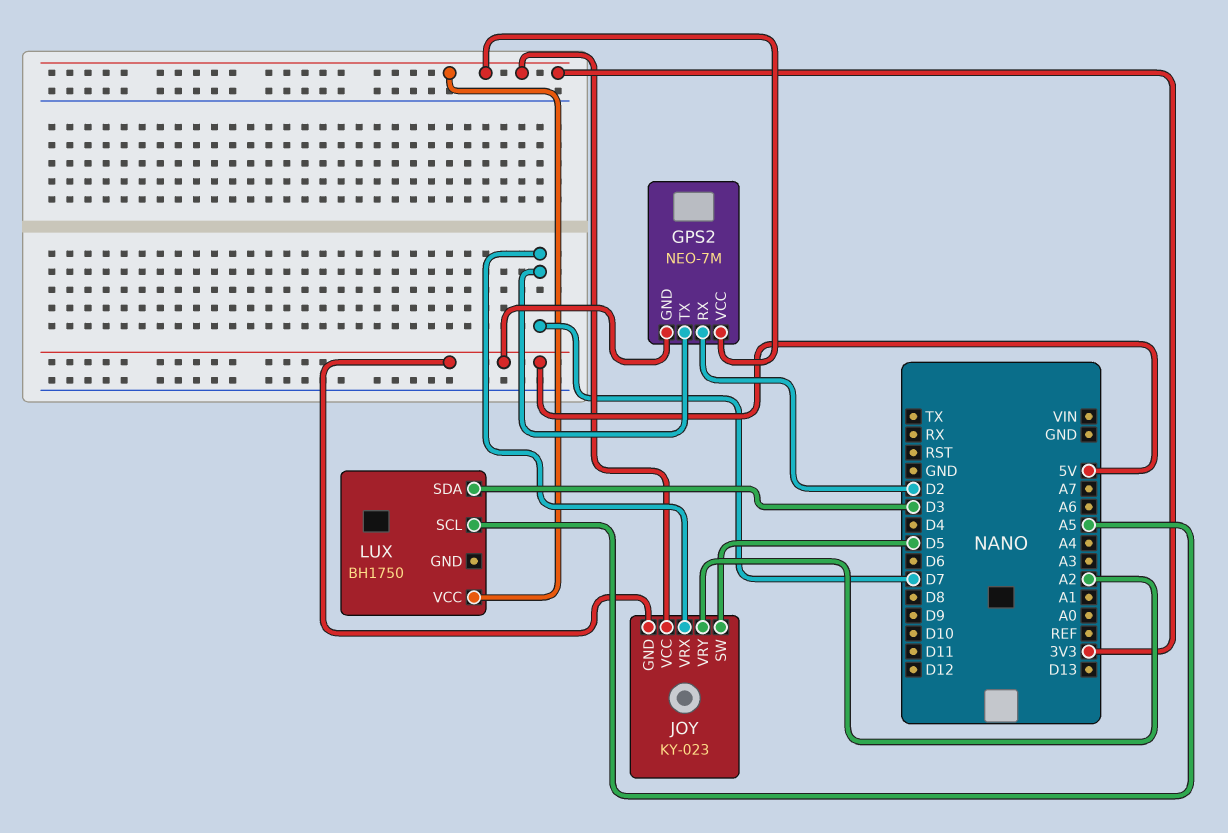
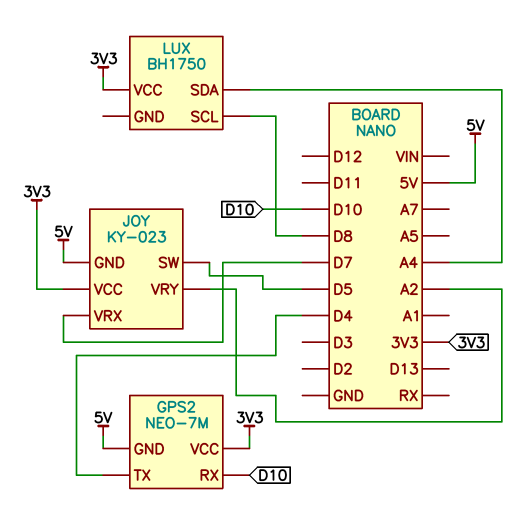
GPS2 pin RX: D2 -> D10
GPS2 pin TX: D7 -> D4
LUX pin SCL: A5 -> D8
LUX pin SDA: D3 -> A4

